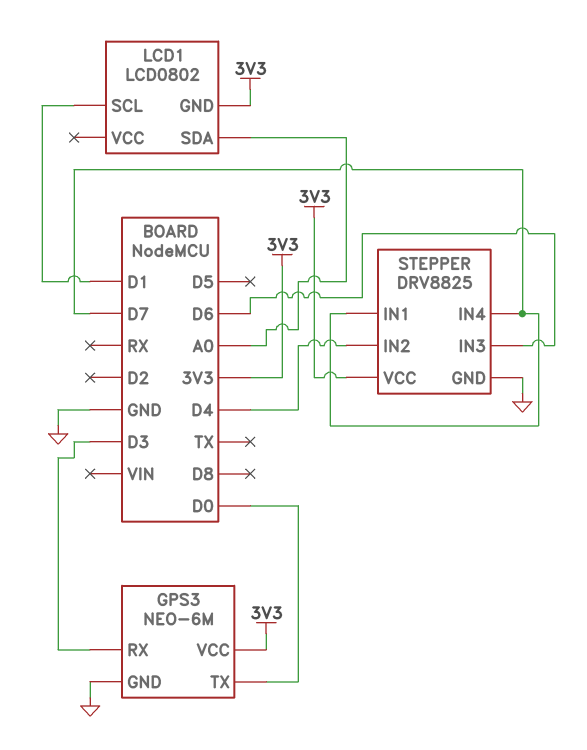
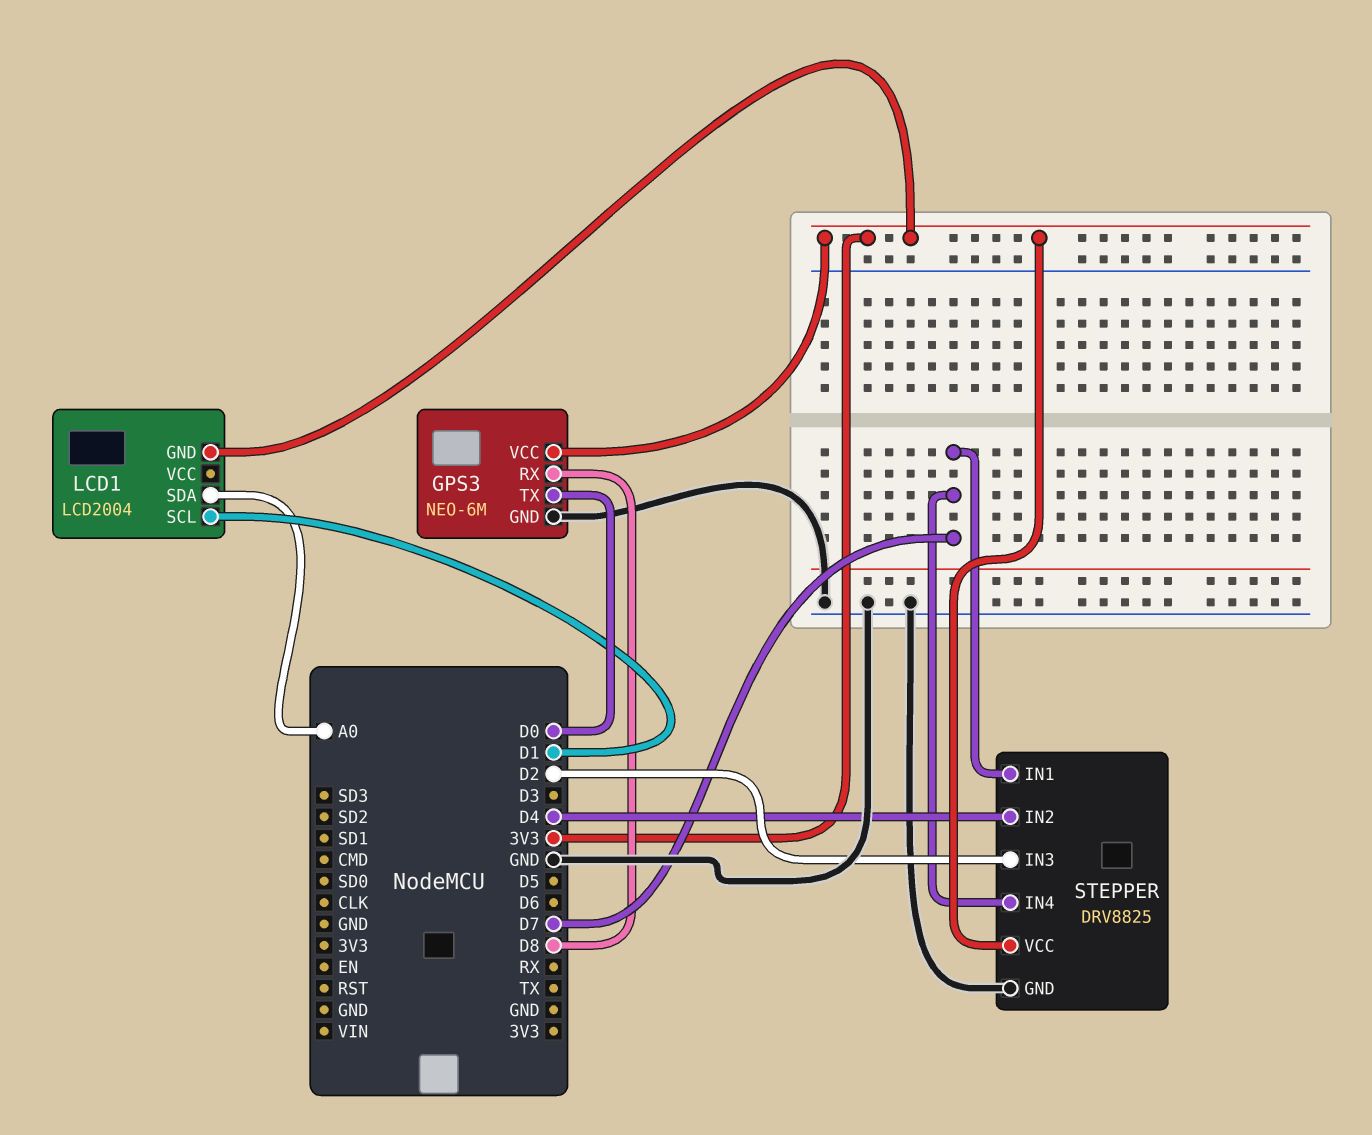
GPS3 pin RX: D3 -> D8
LCD1: LCD0802 -> LCD2004
STEPPER pin IN3: D6 -> D2

